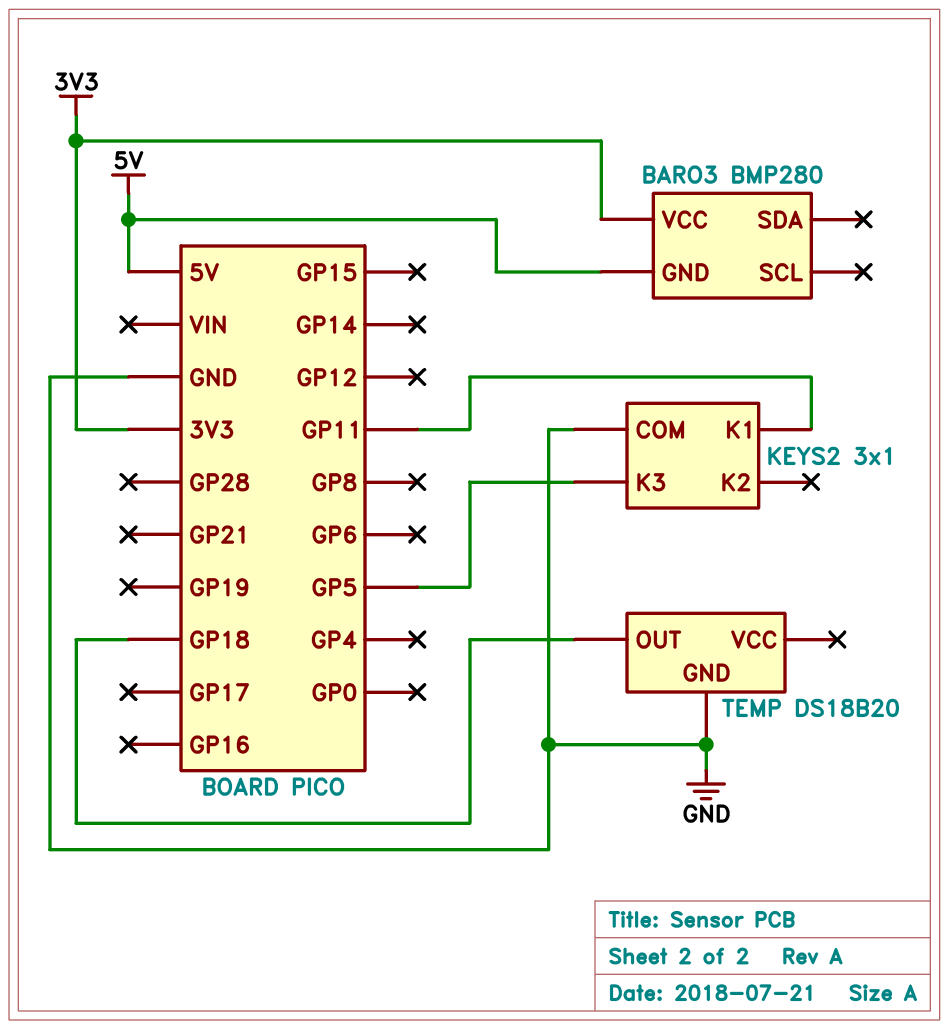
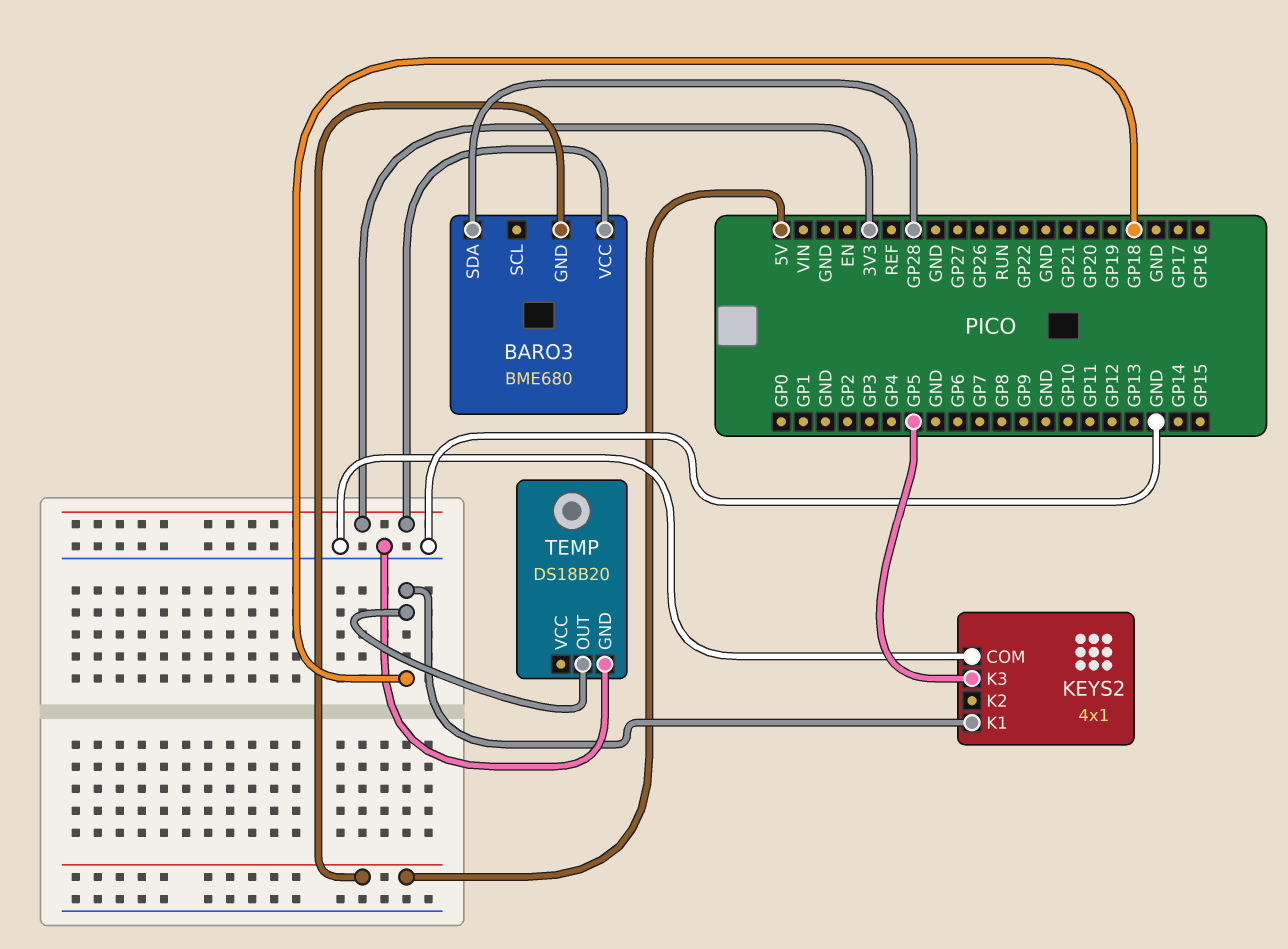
BARO3: BMP280 -> BME680
BARO3 pin SDA: none -> GP28
KEYS2: 3x1 -> 4x1
KEYS2 pin K1: GP11 -> GP18

